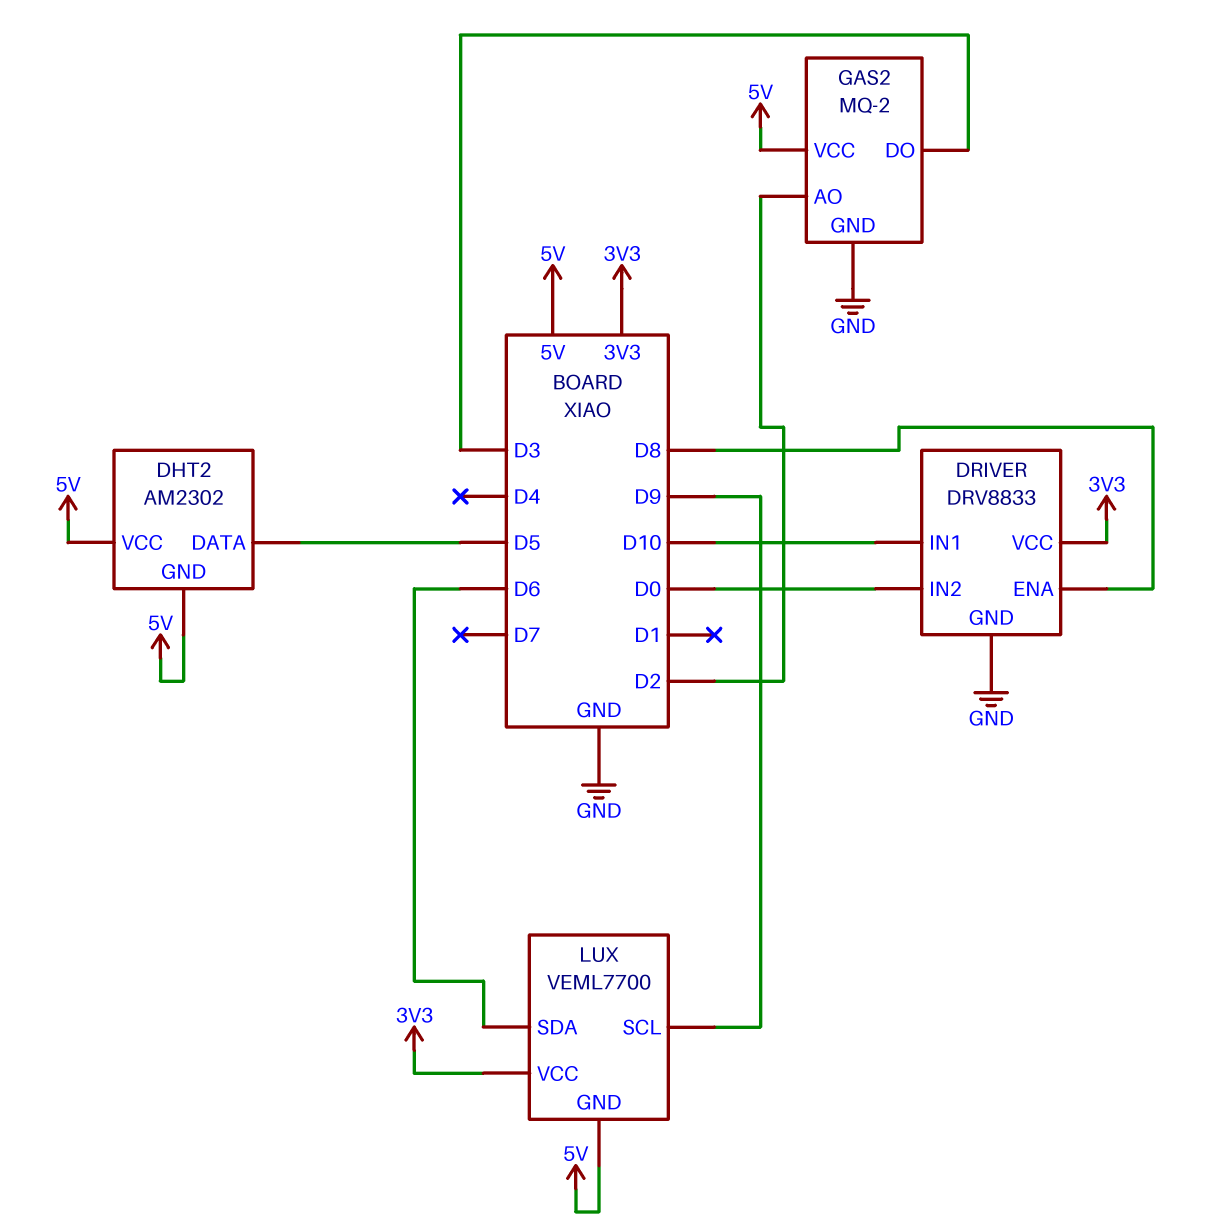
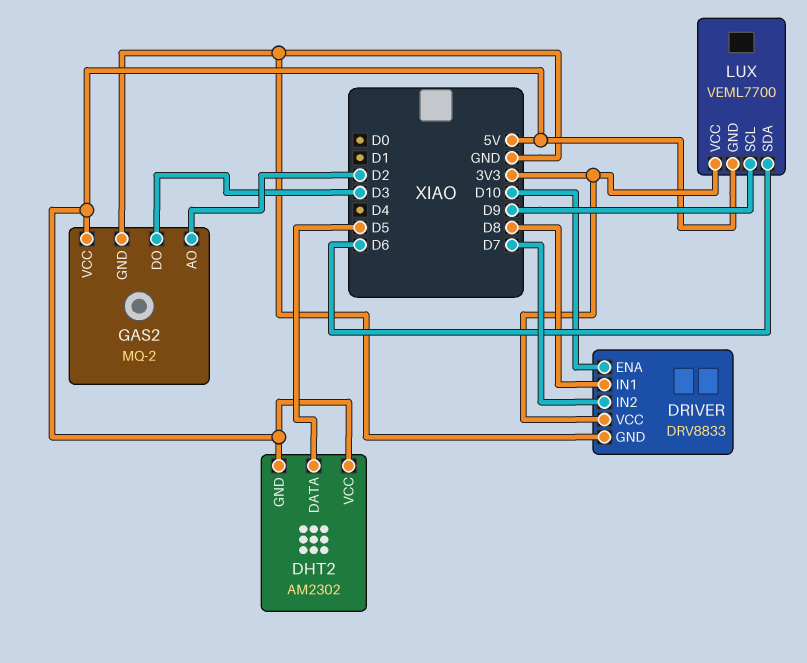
DRIVER pin ENA: D8 -> D10
DRIVER pin IN1: D10 -> D8
DRIVER pin IN2: D0 -> D7

